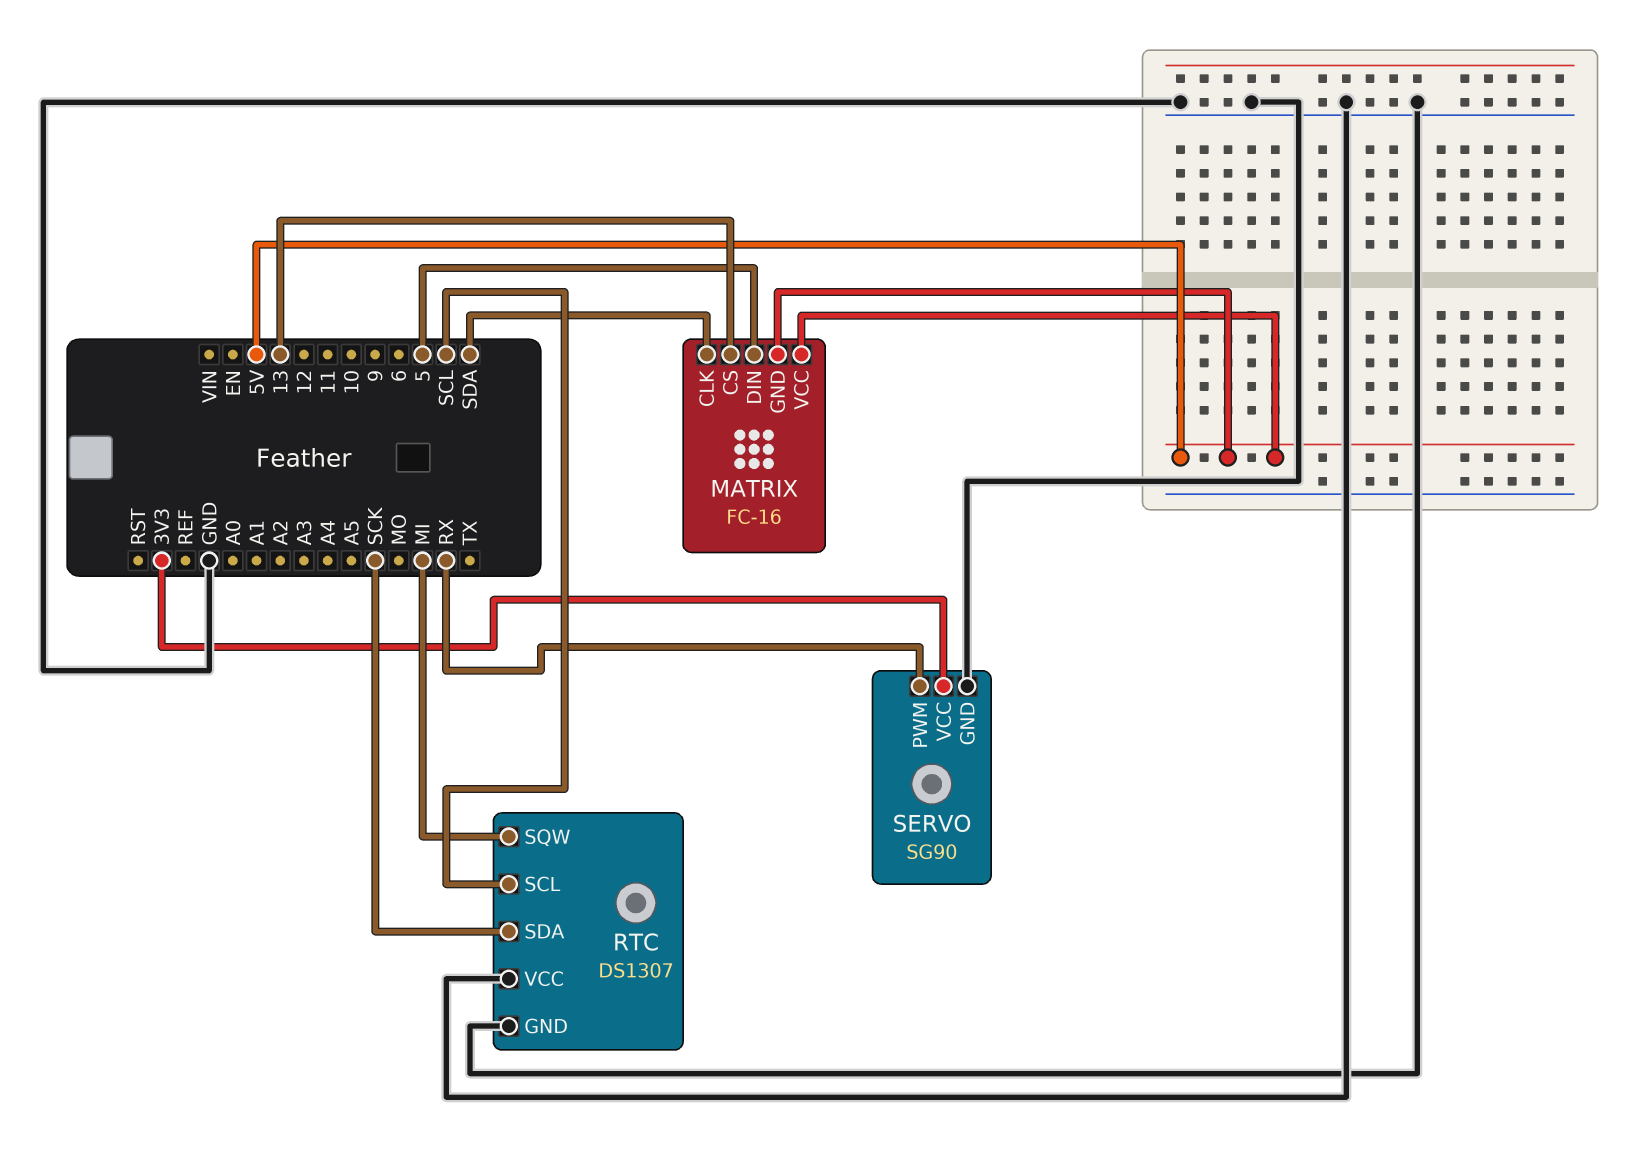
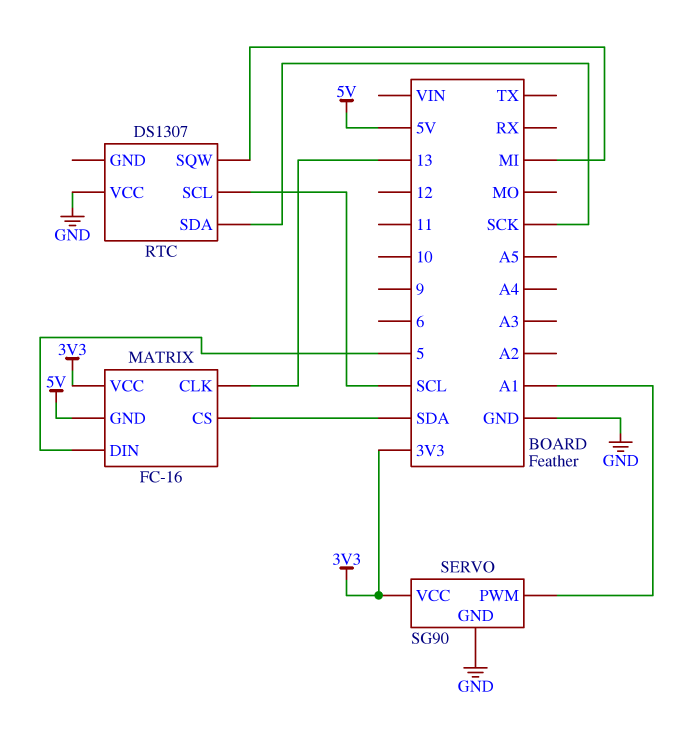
MATRIX pin CLK: SDA -> 13
MATRIX pin CS: 13 -> SDA
MATRIX pin VCC: 5V -> 3V3
RTC pin GND: GND -> none
SERVO pin PWM: RX -> A1

